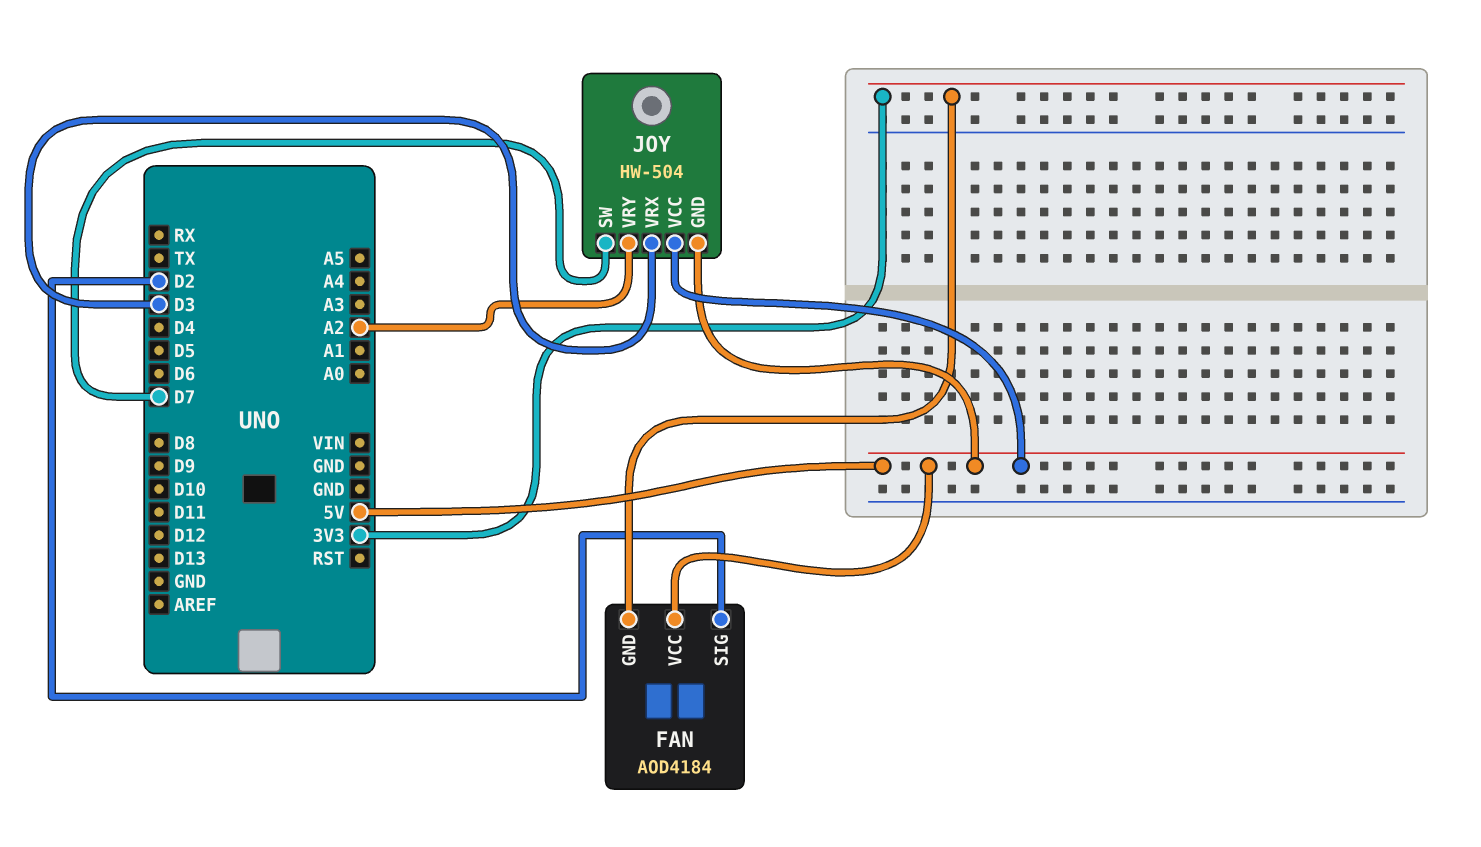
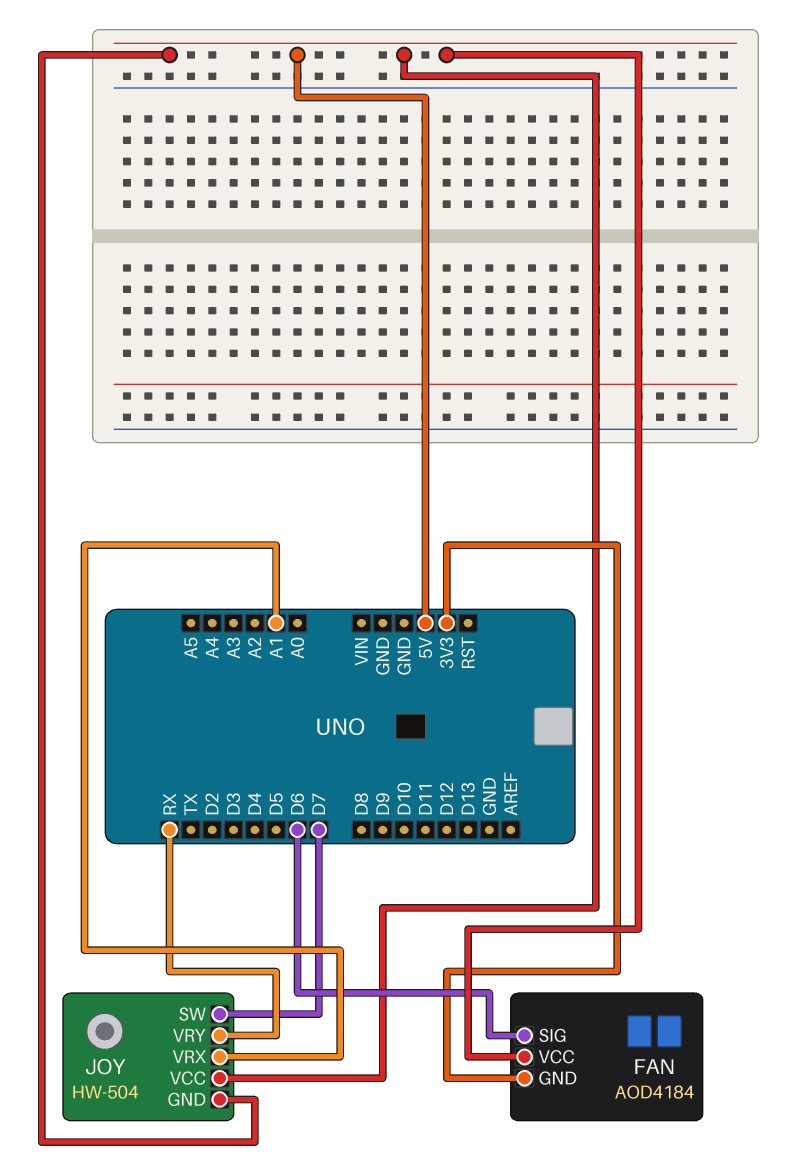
FAN pin SIG: D2 -> D6
JOY pin VRX: D3 -> A1
JOY pin VRY: A2 -> RX

